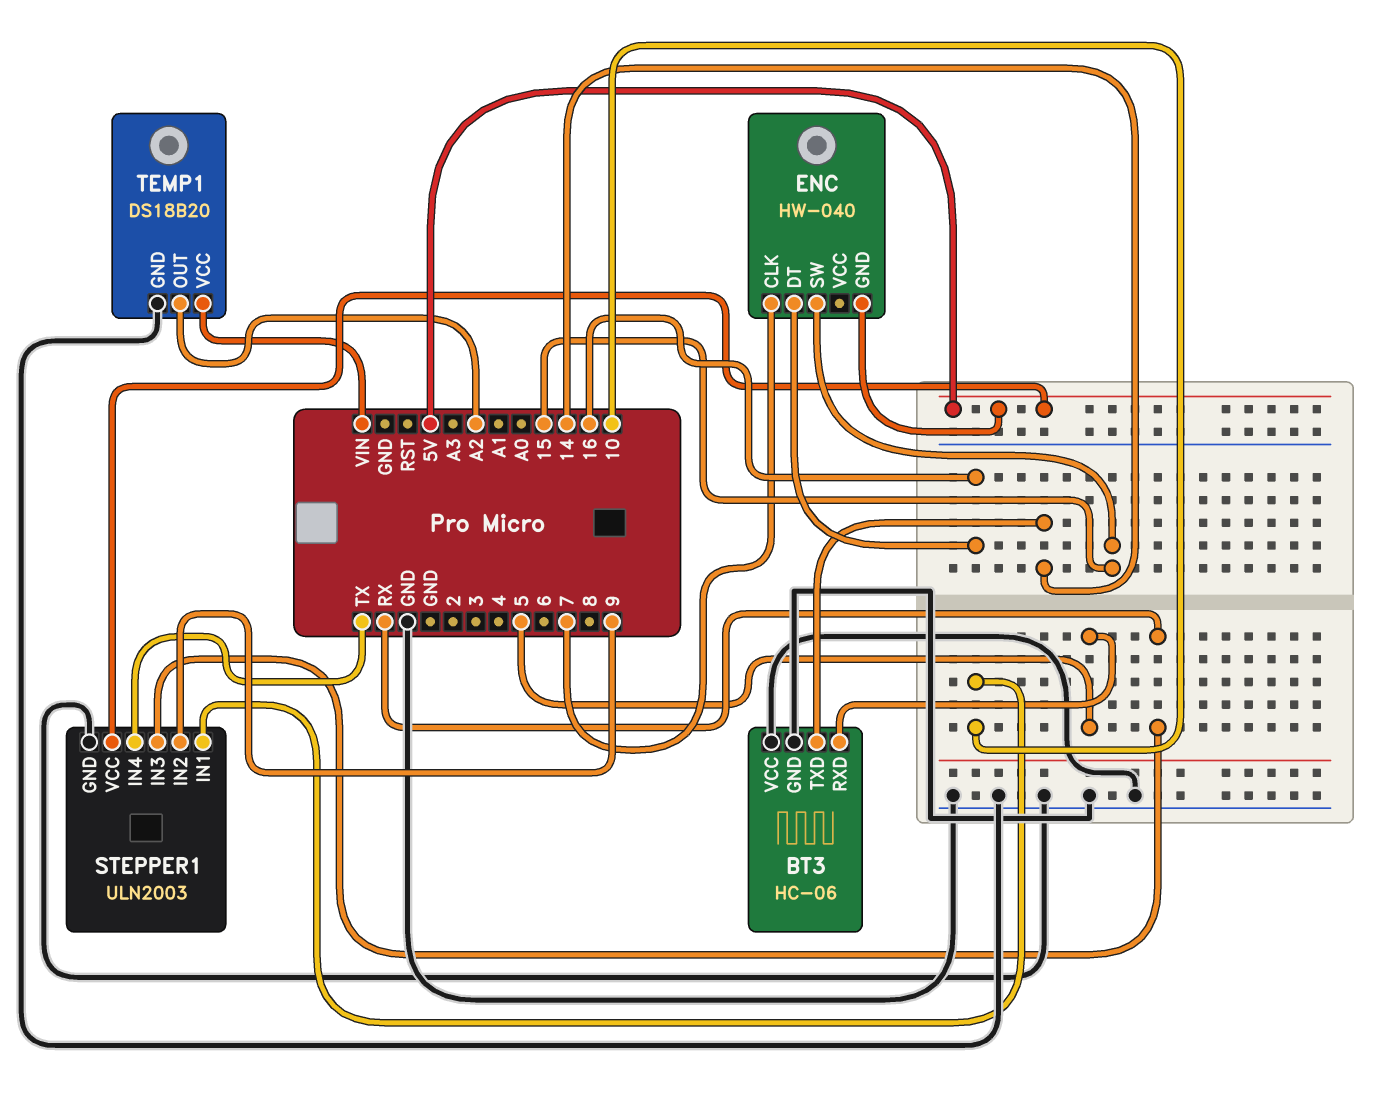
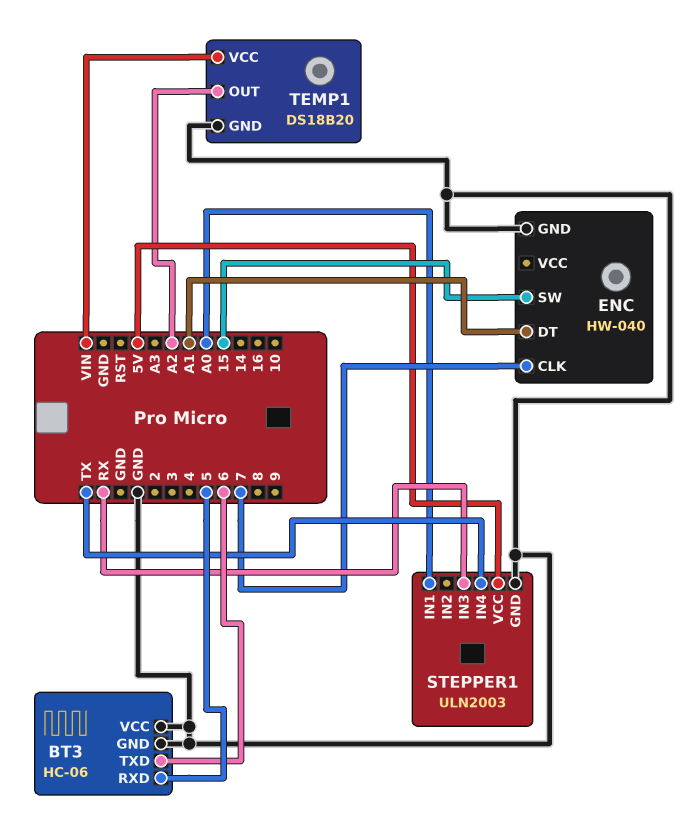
BT3 pin TXD: 14 -> 6
ENC pin DT: 16 -> A1
ENC pin GND: 5V -> GND
STEPPER1 pin IN1: 10 -> A0
STEPPER1 pin IN2: 9 -> none

